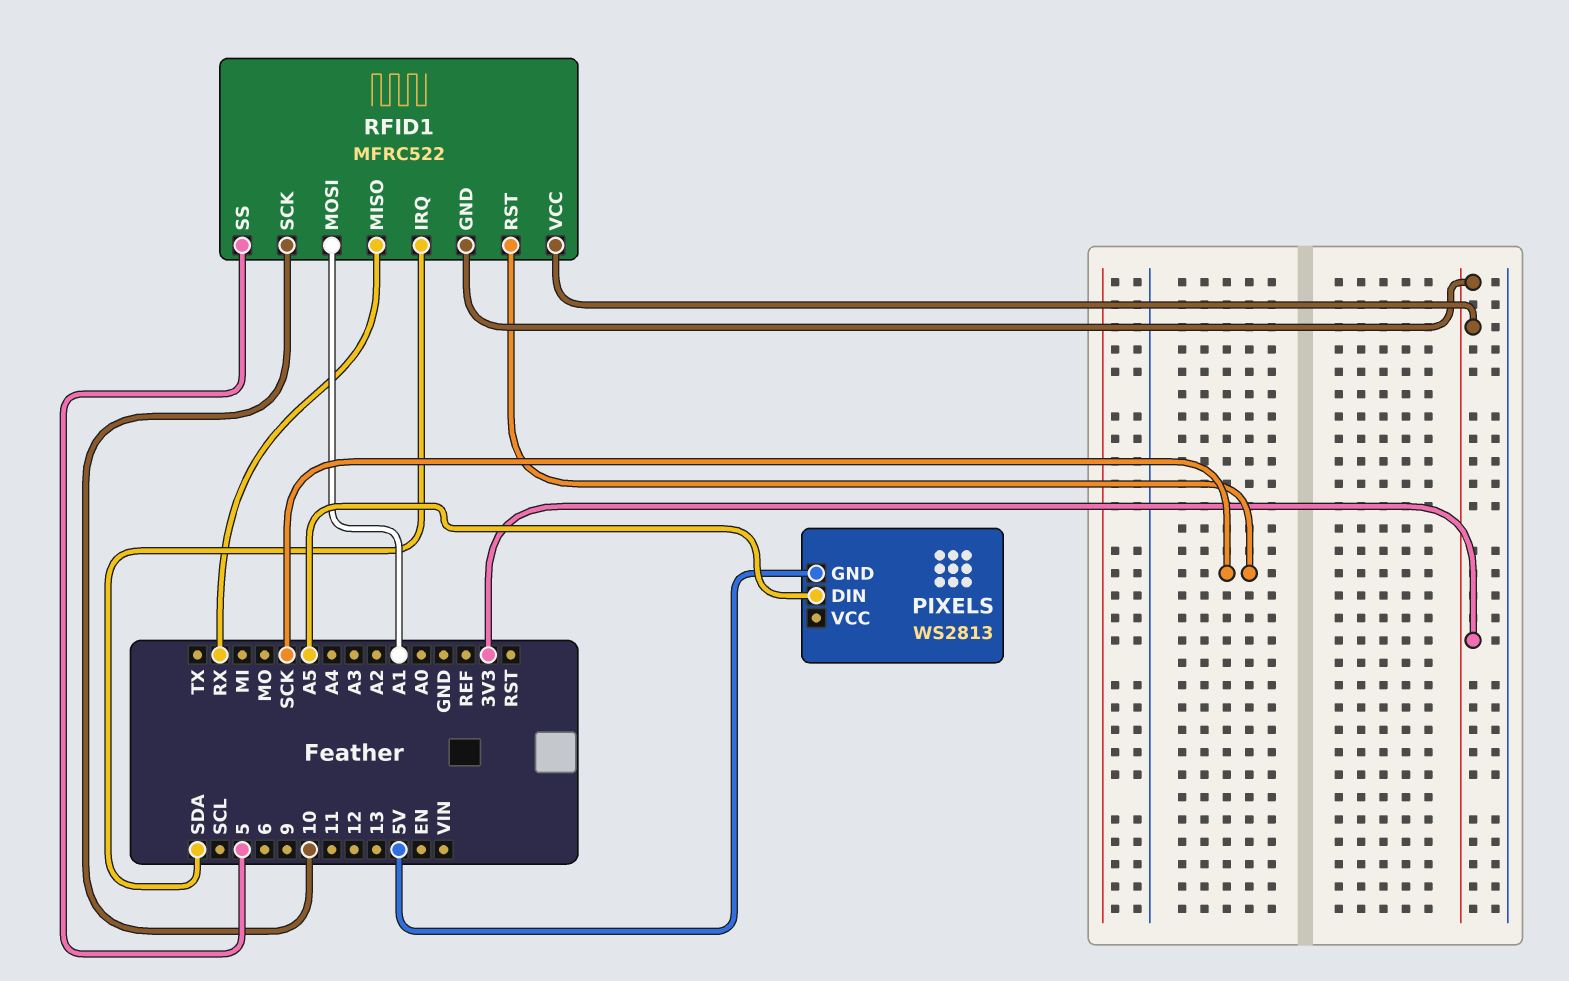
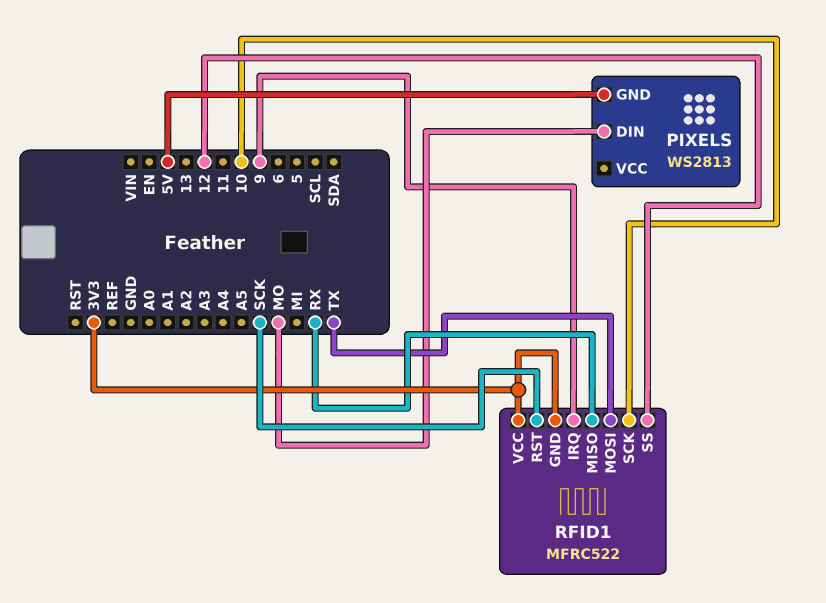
PIXELS pin DIN: A5 -> MO
RFID1 pin IRQ: SDA -> 9
RFID1 pin MOSI: A1 -> TX
RFID1 pin SS: 5 -> 12

